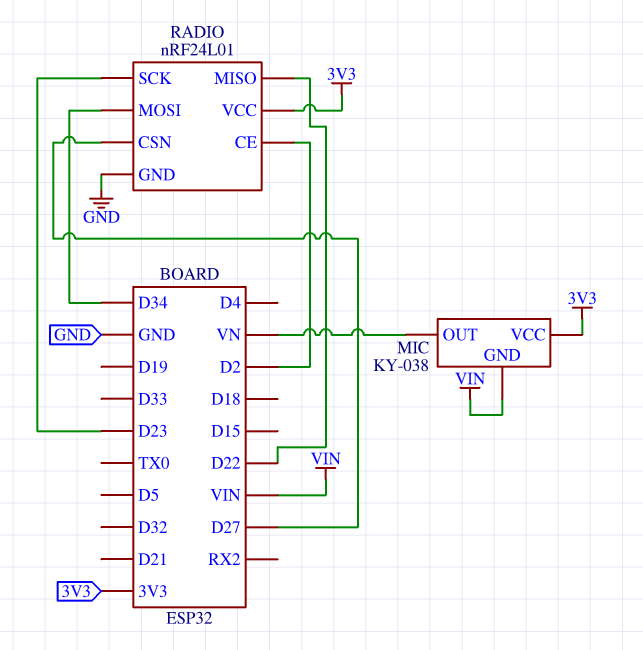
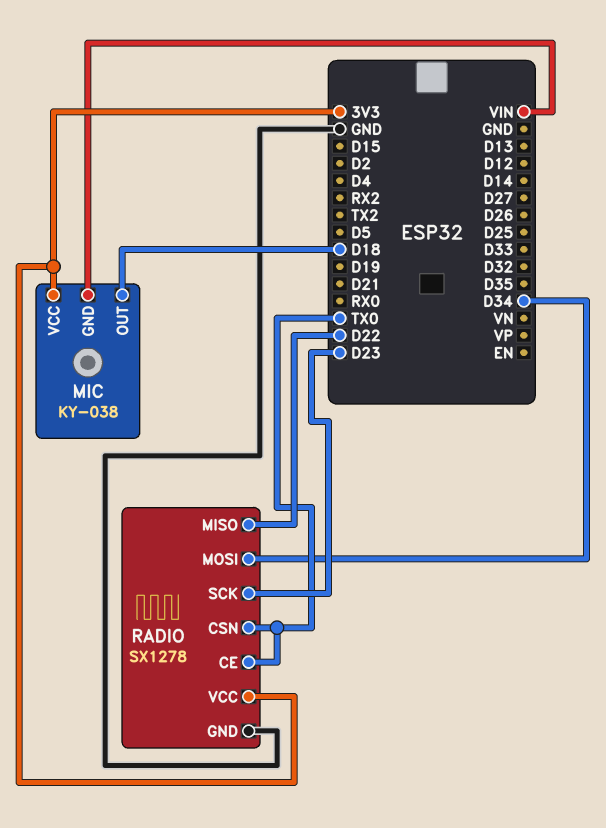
MIC pin OUT: VN -> D18
RADIO: nRF24L01 -> SX1278
RADIO pin CE: D2 -> TX0
RADIO pin CSN: D27 -> TX0

